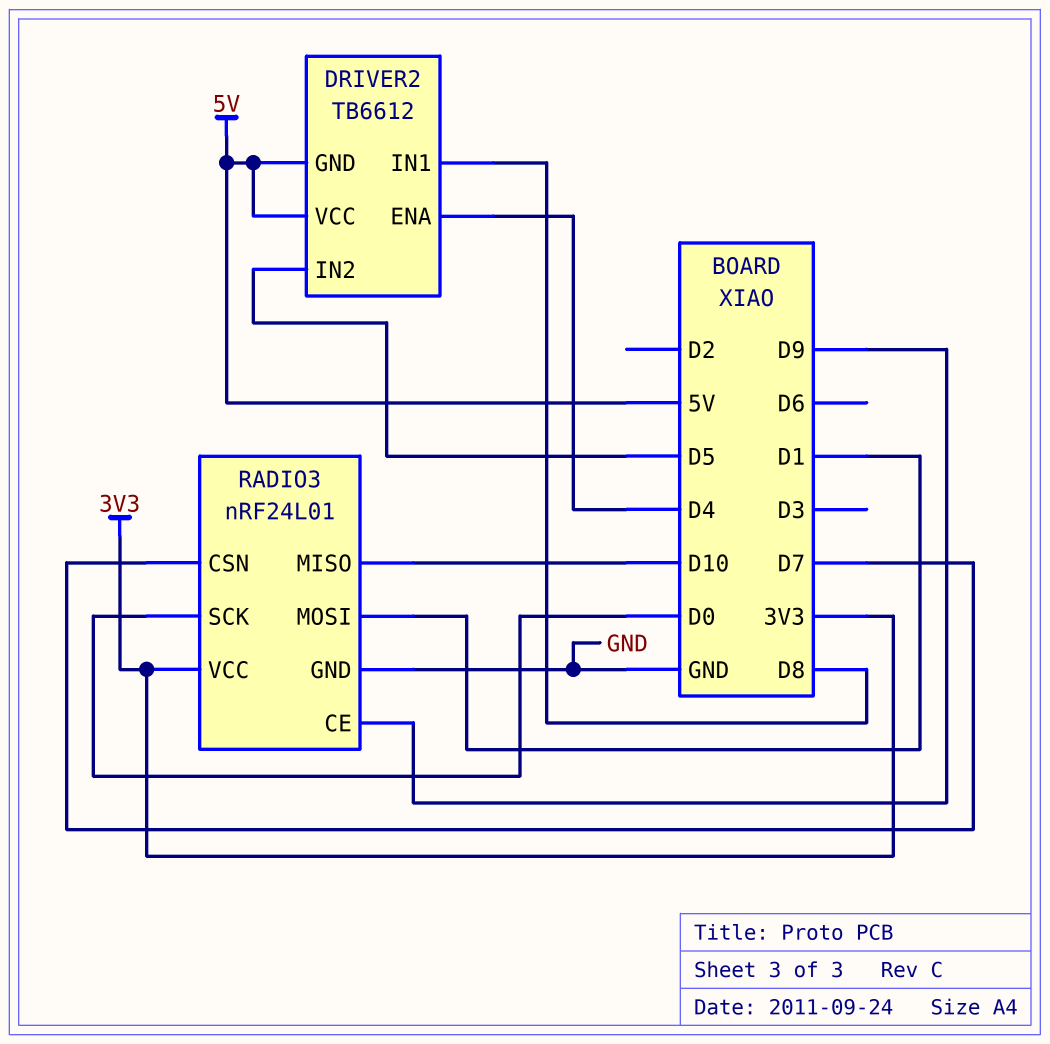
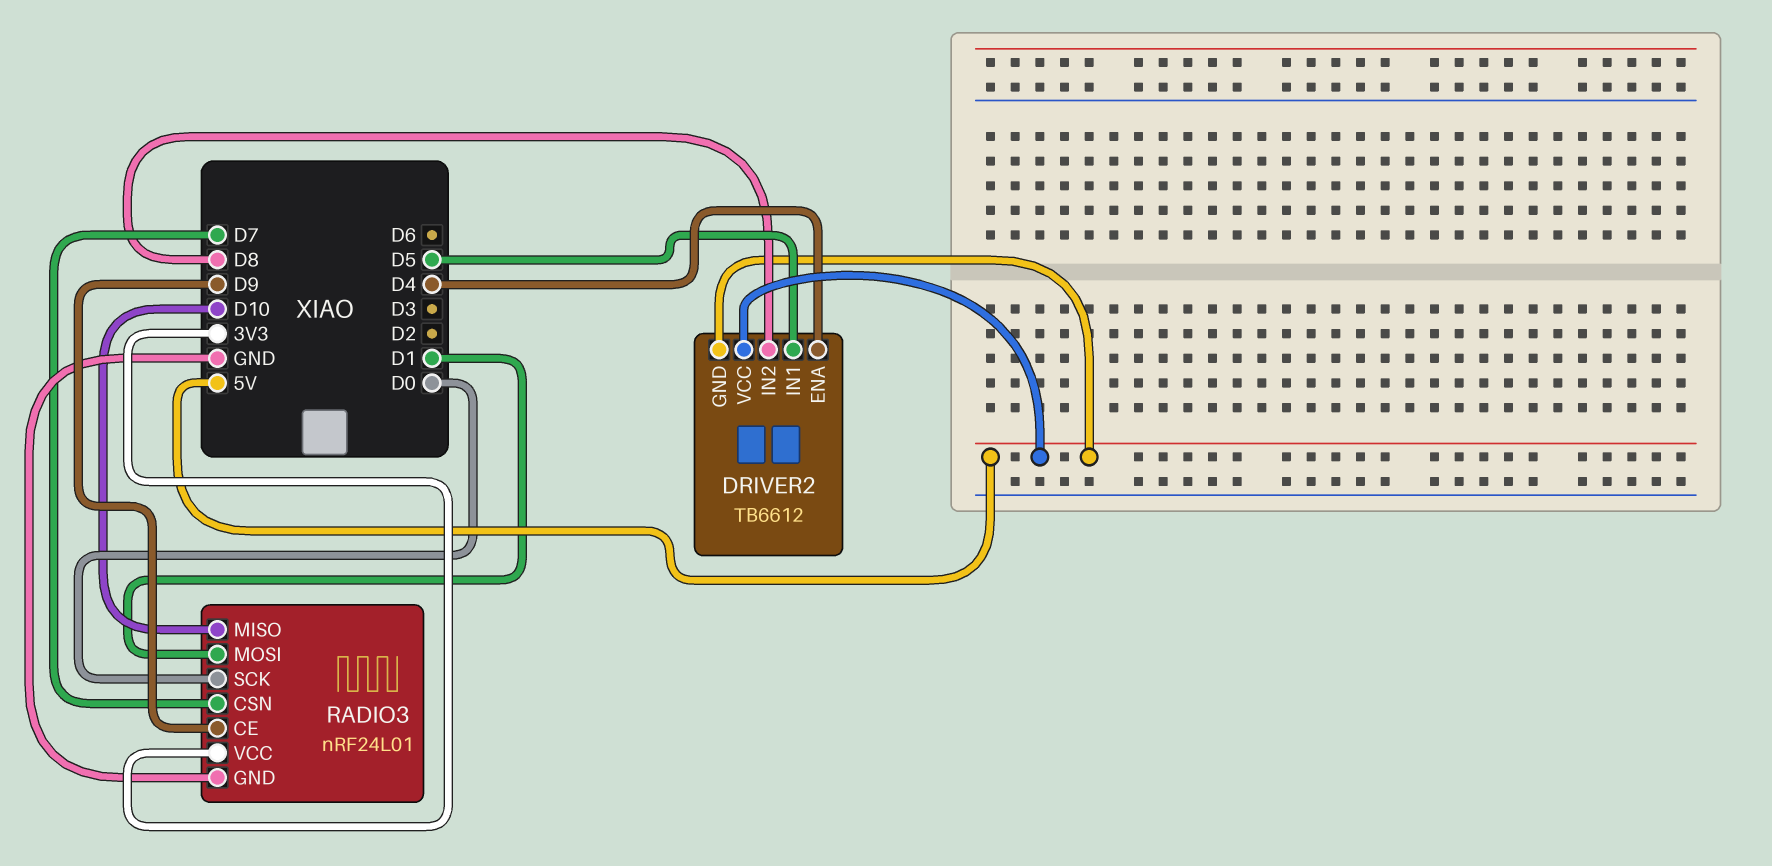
DRIVER2 pin IN1: D8 -> D5
DRIVER2 pin IN2: D5 -> D8

